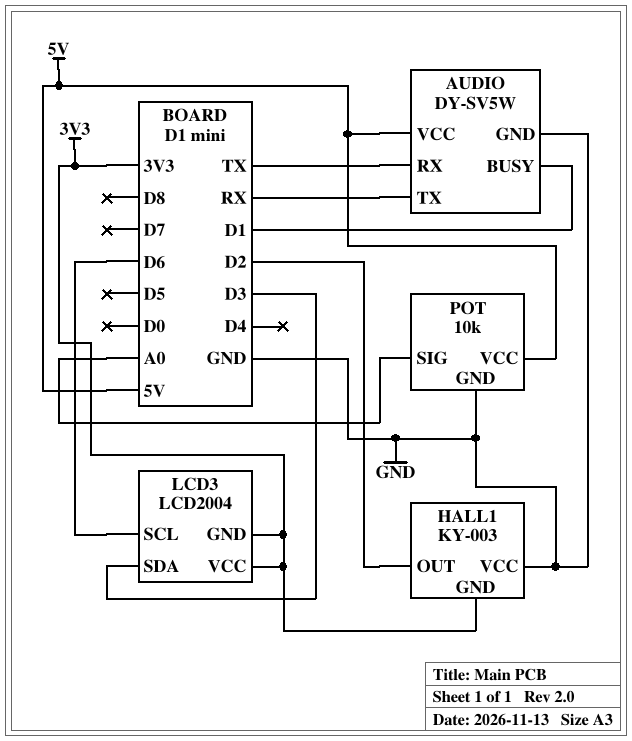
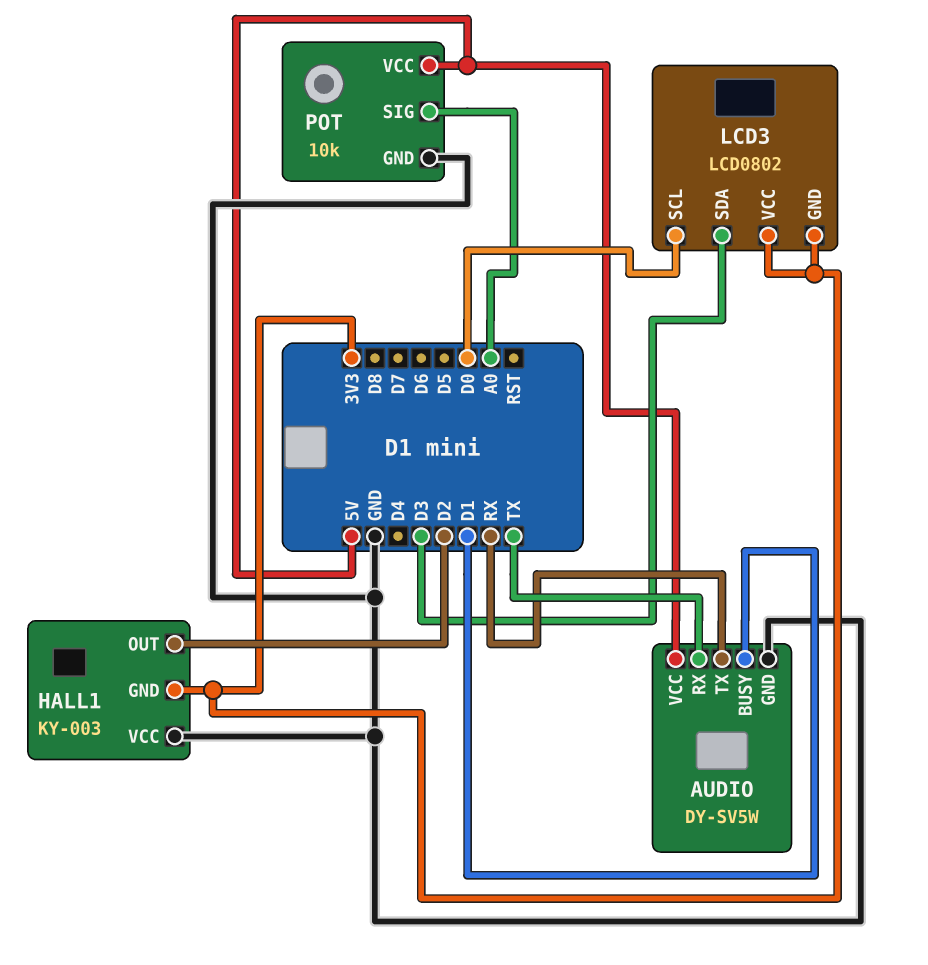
LCD3: LCD2004 -> LCD0802
LCD3 pin SCL: D6 -> D0

